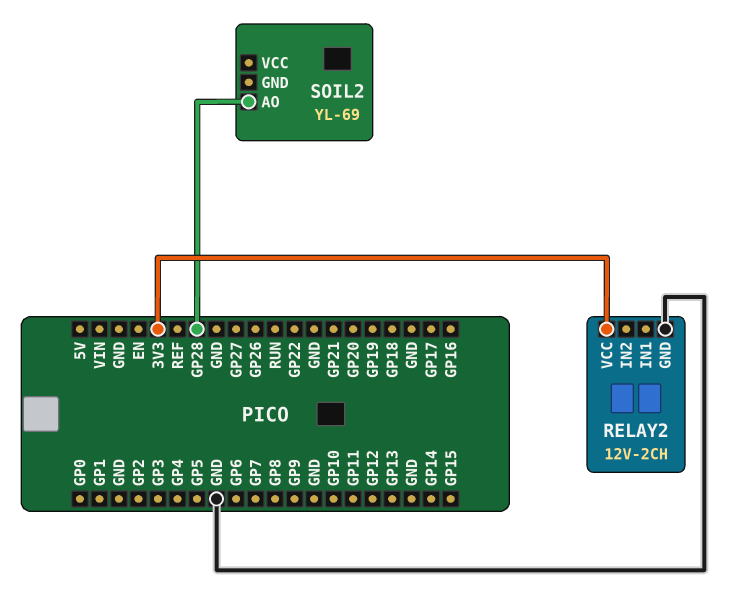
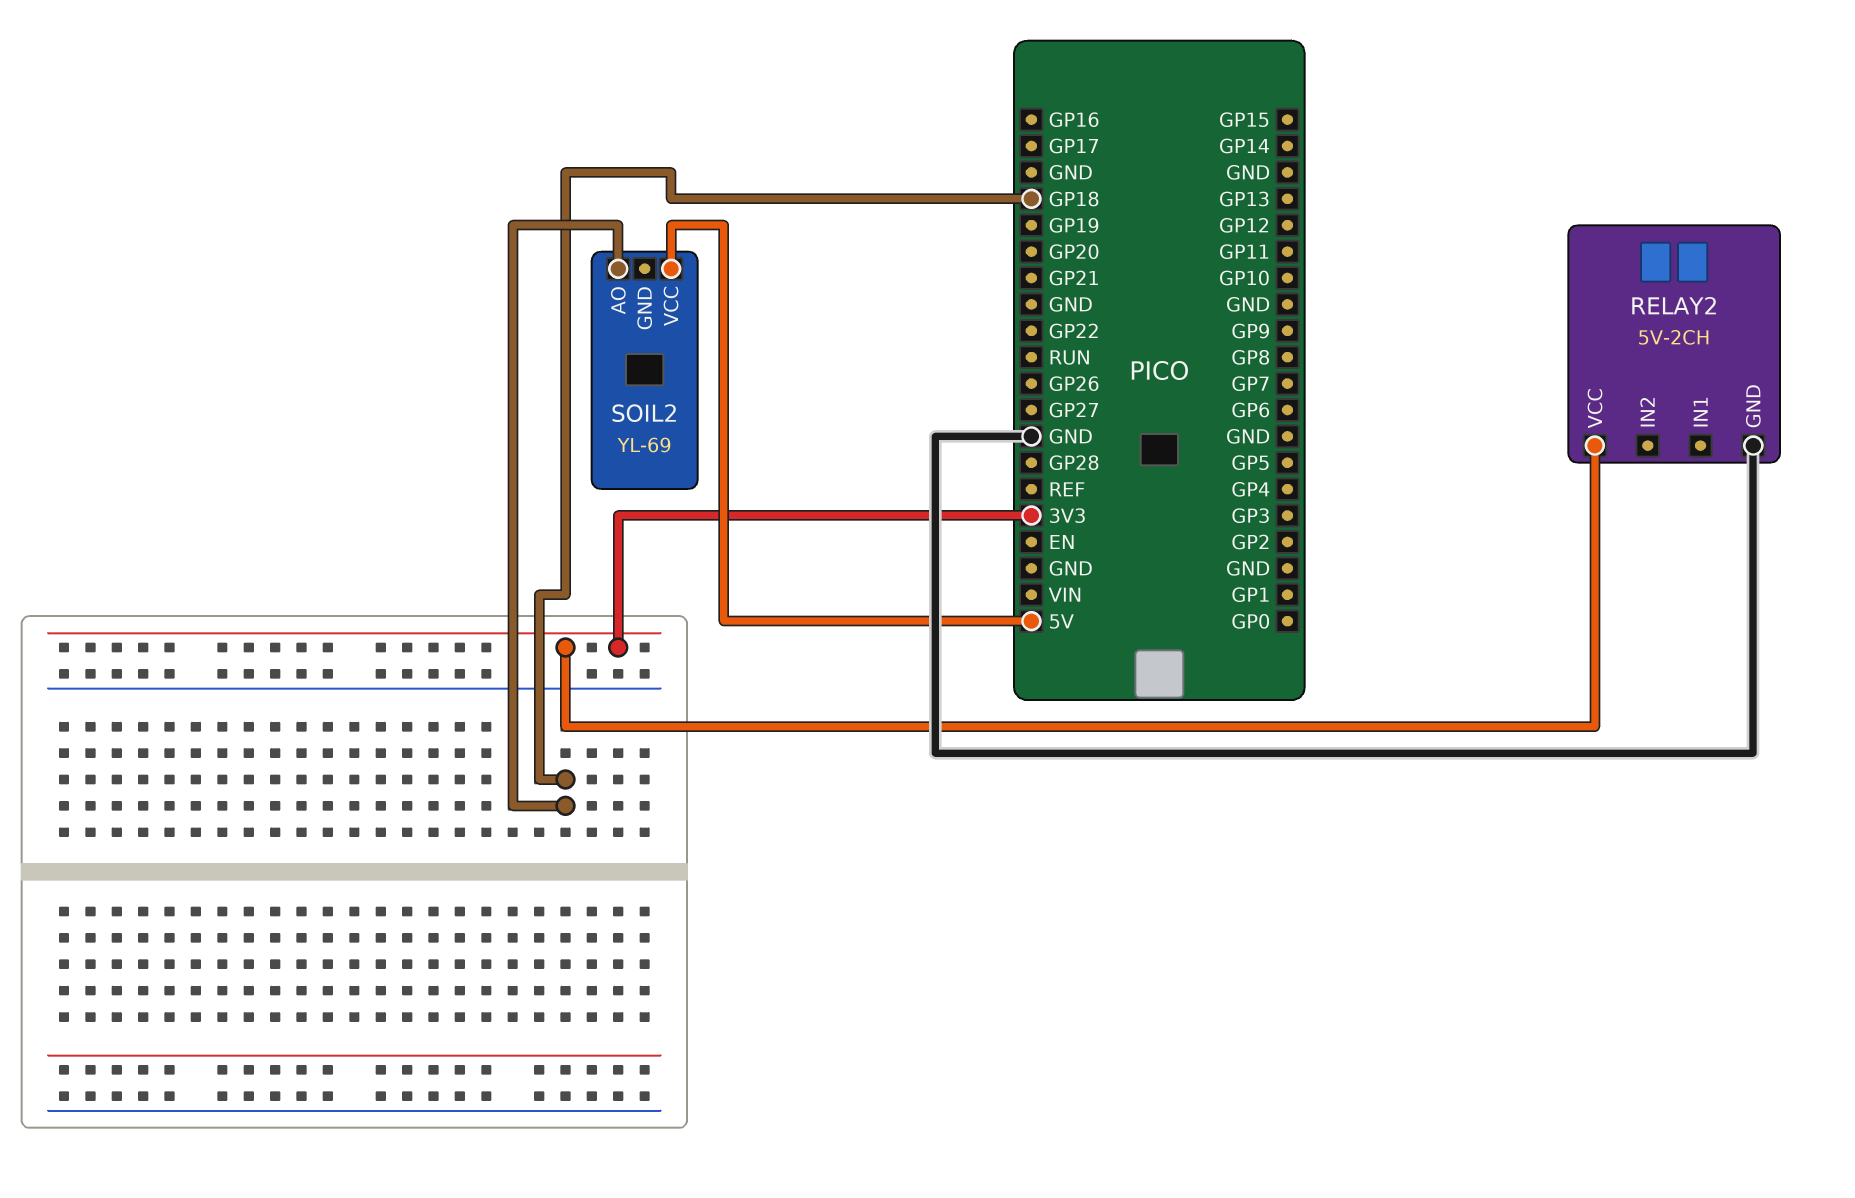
RELAY2: 12V-2CH -> 5V-2CH
SOIL2 pin AO: GP28 -> GP18
SOIL2 pin VCC: none -> 5V

